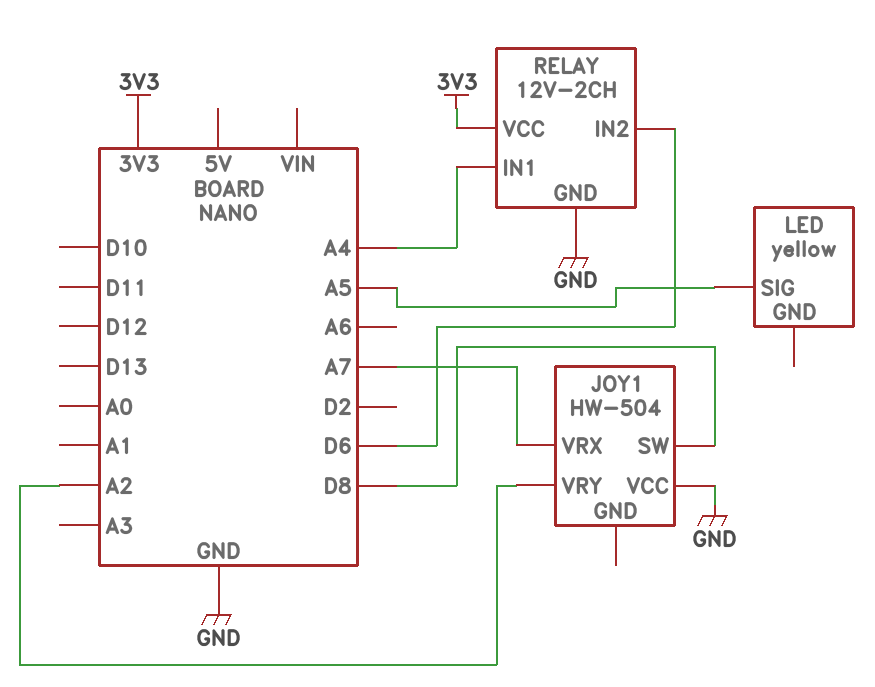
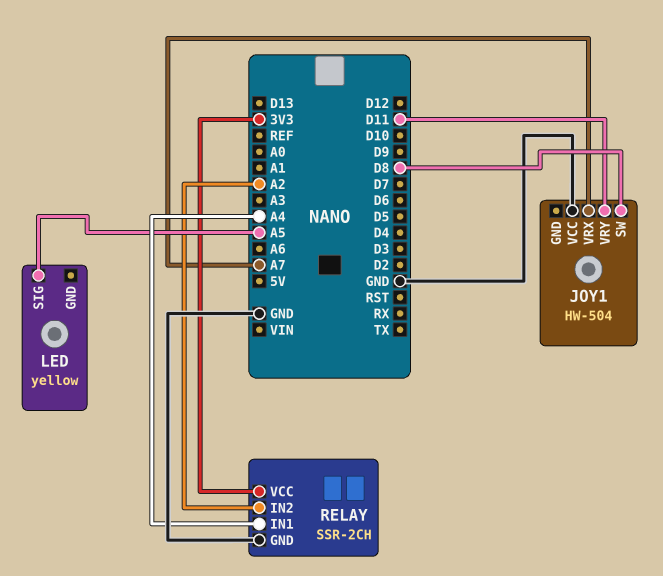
JOY1 pin VRY: A2 -> D11
RELAY: 12V-2CH -> SSR-2CH
RELAY pin IN2: D6 -> A2

